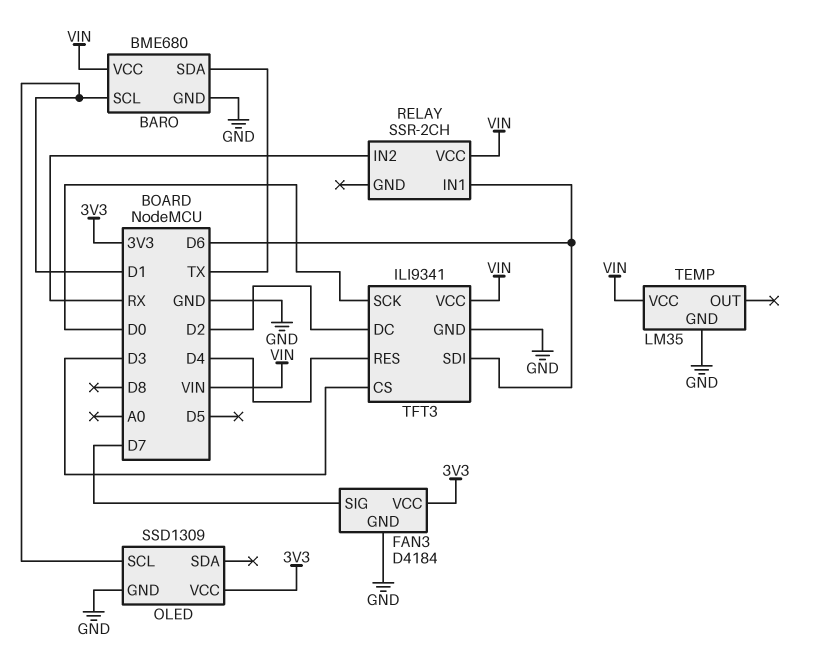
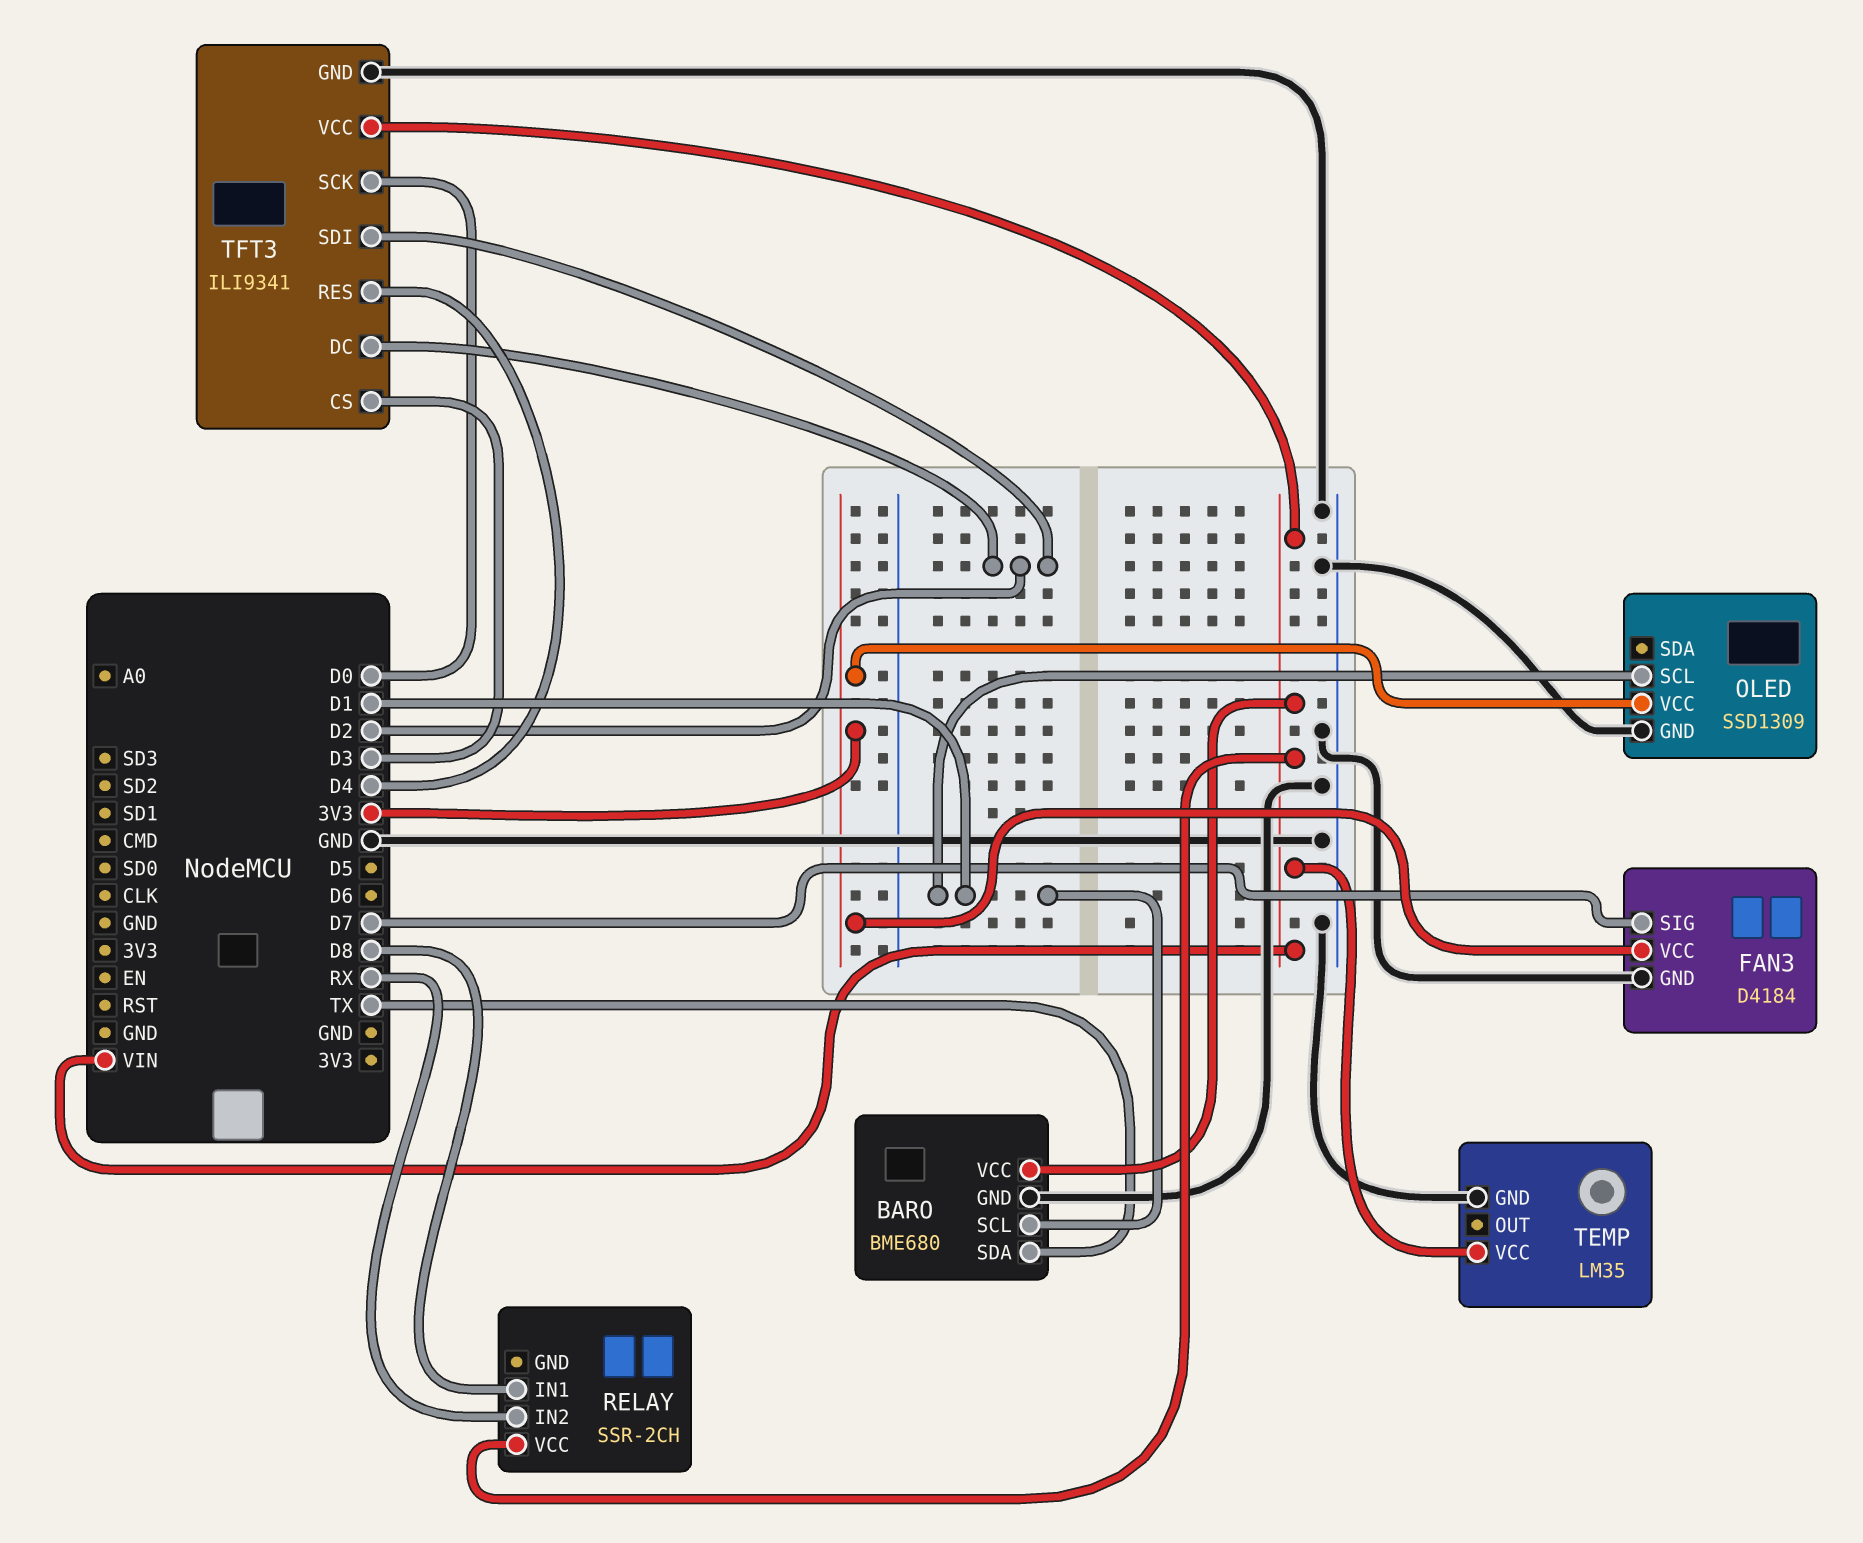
RELAY pin IN1: D6 -> D8
TFT3 pin SDI: D6 -> D2

